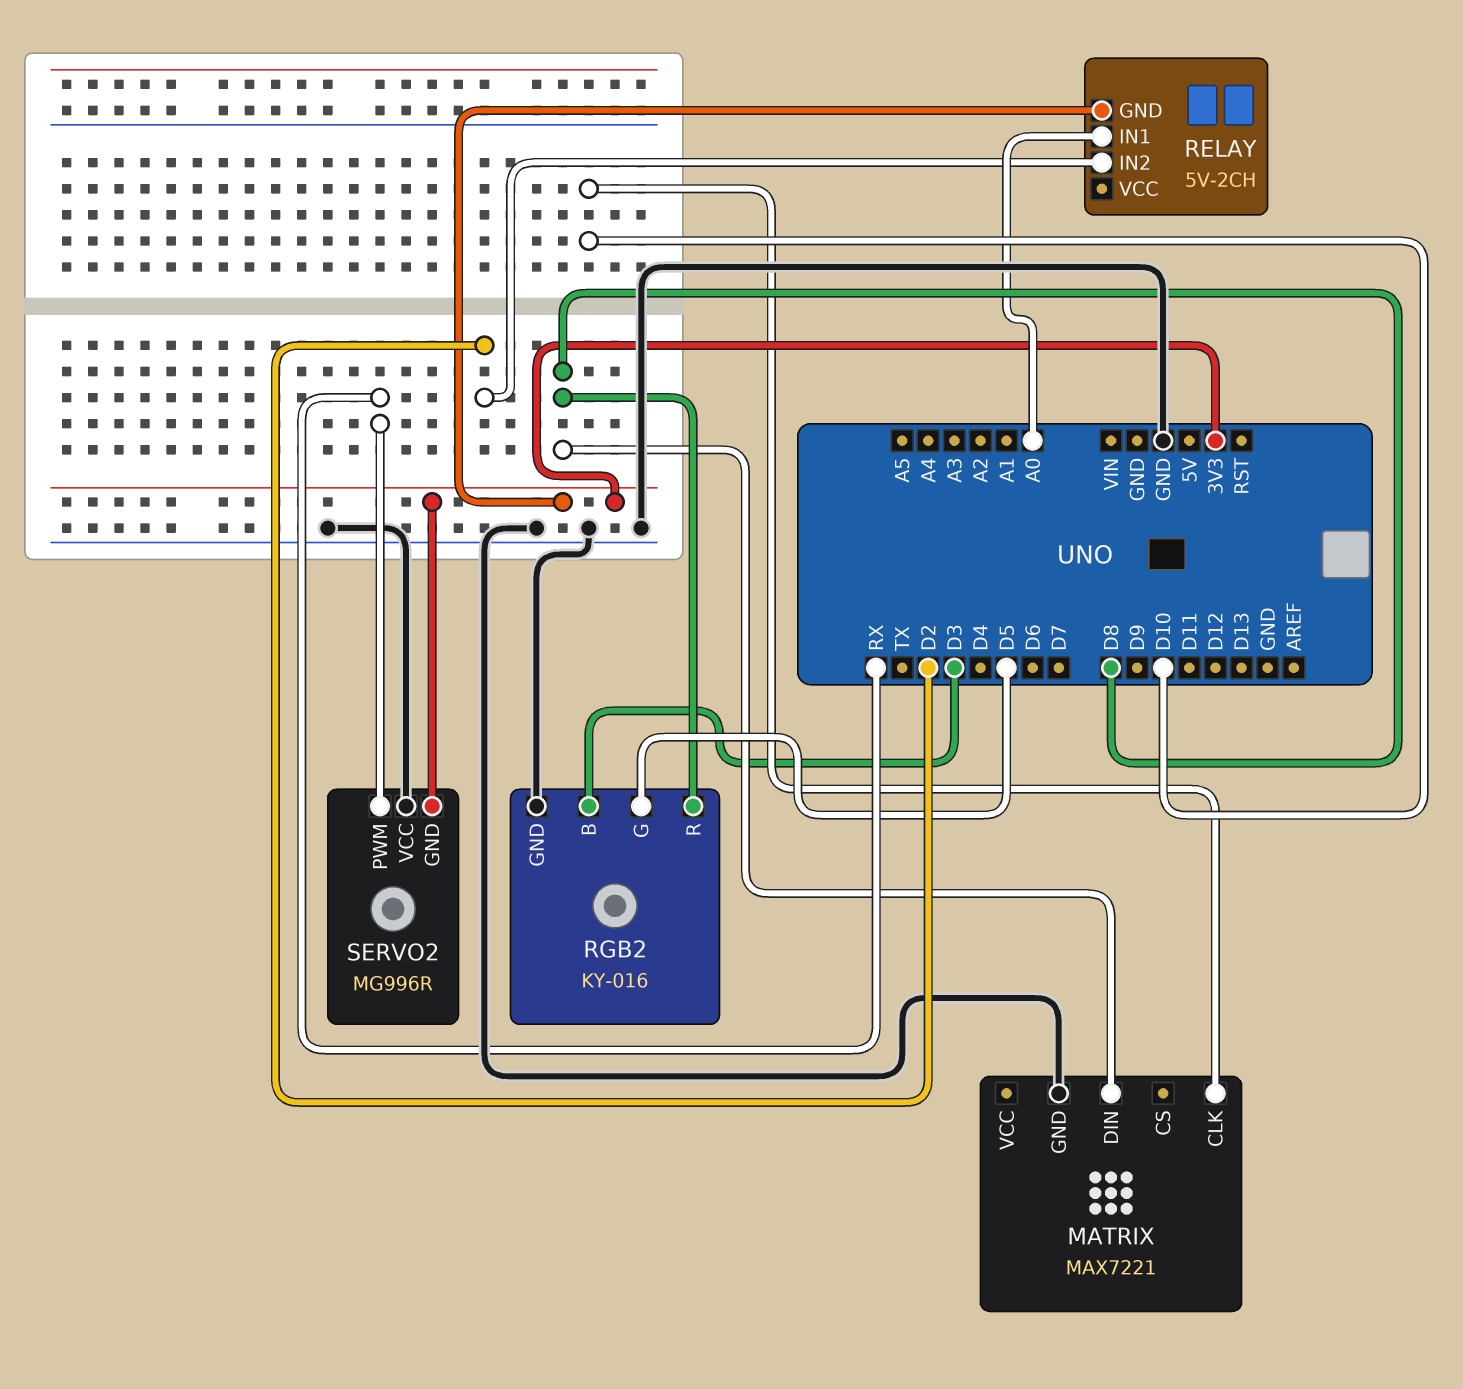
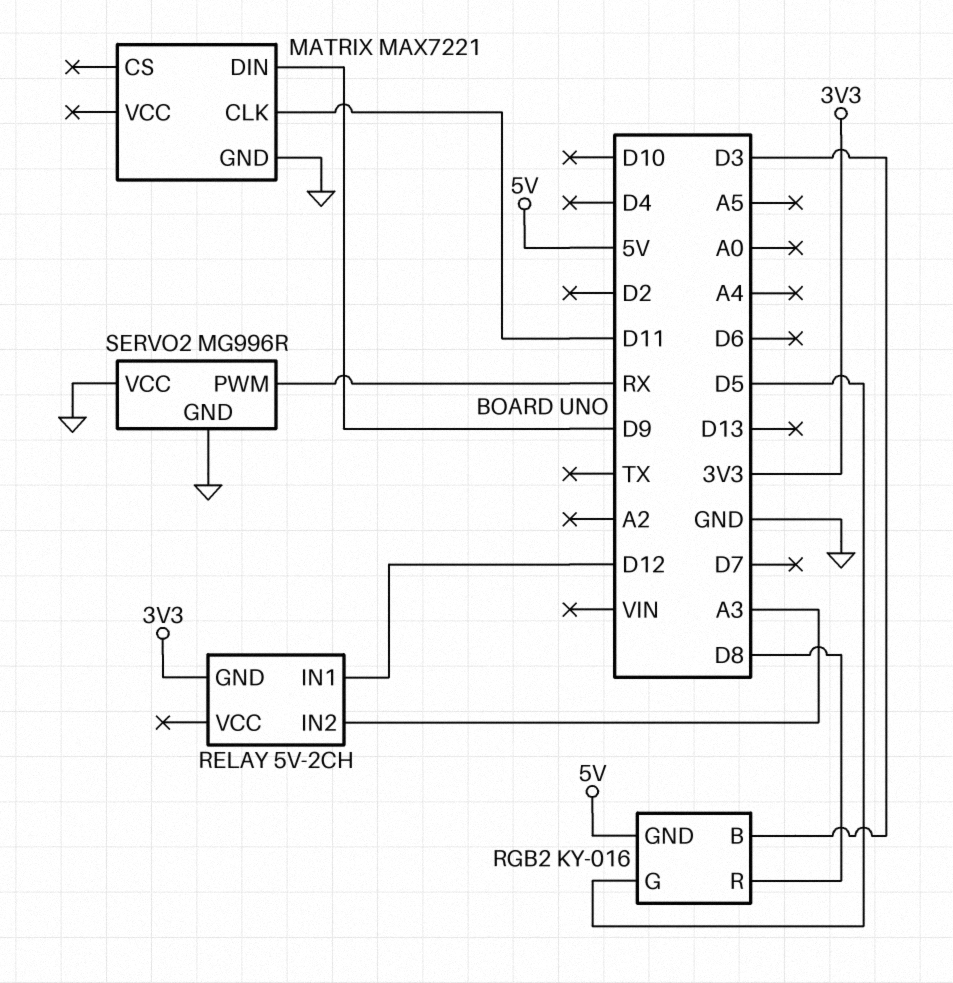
MATRIX pin CLK: D10 -> D11
MATRIX pin DIN: D8 -> D9
RELAY pin IN1: A0 -> D12
RELAY pin IN2: D2 -> A3
RGB2 pin GND: GND -> 5V
SERVO2 pin GND: 3V3 -> GND

